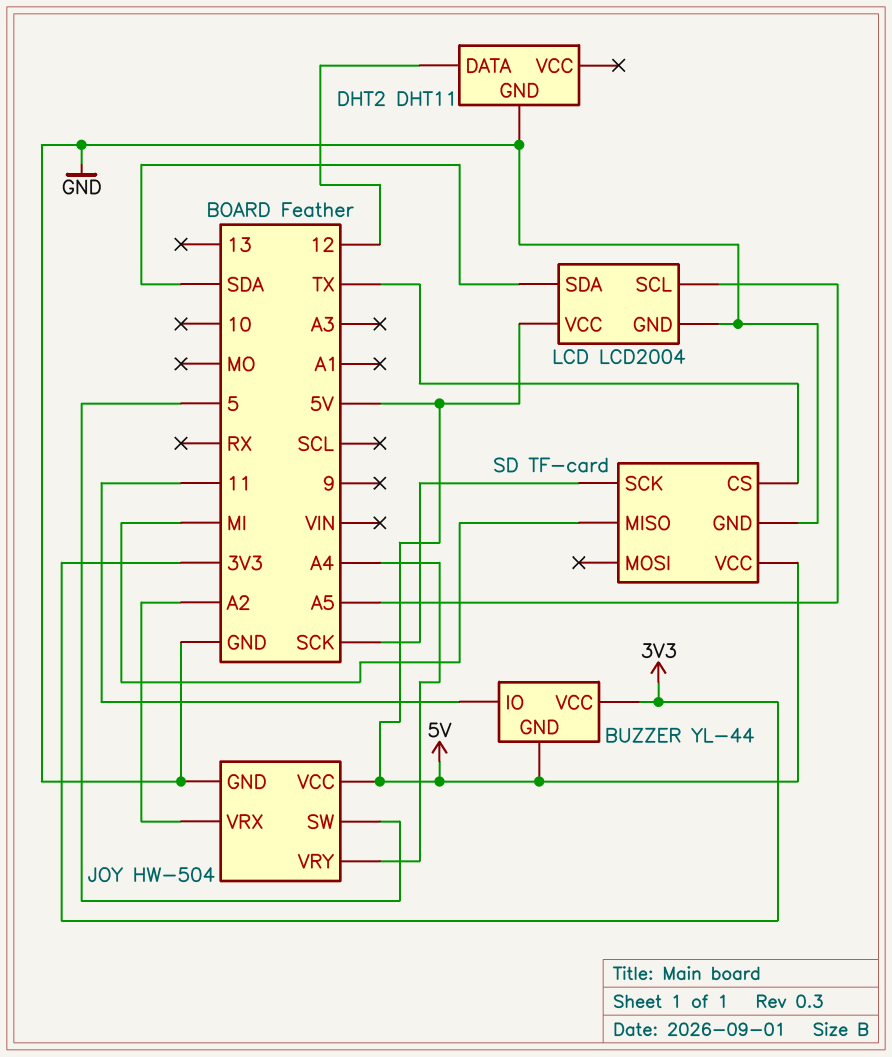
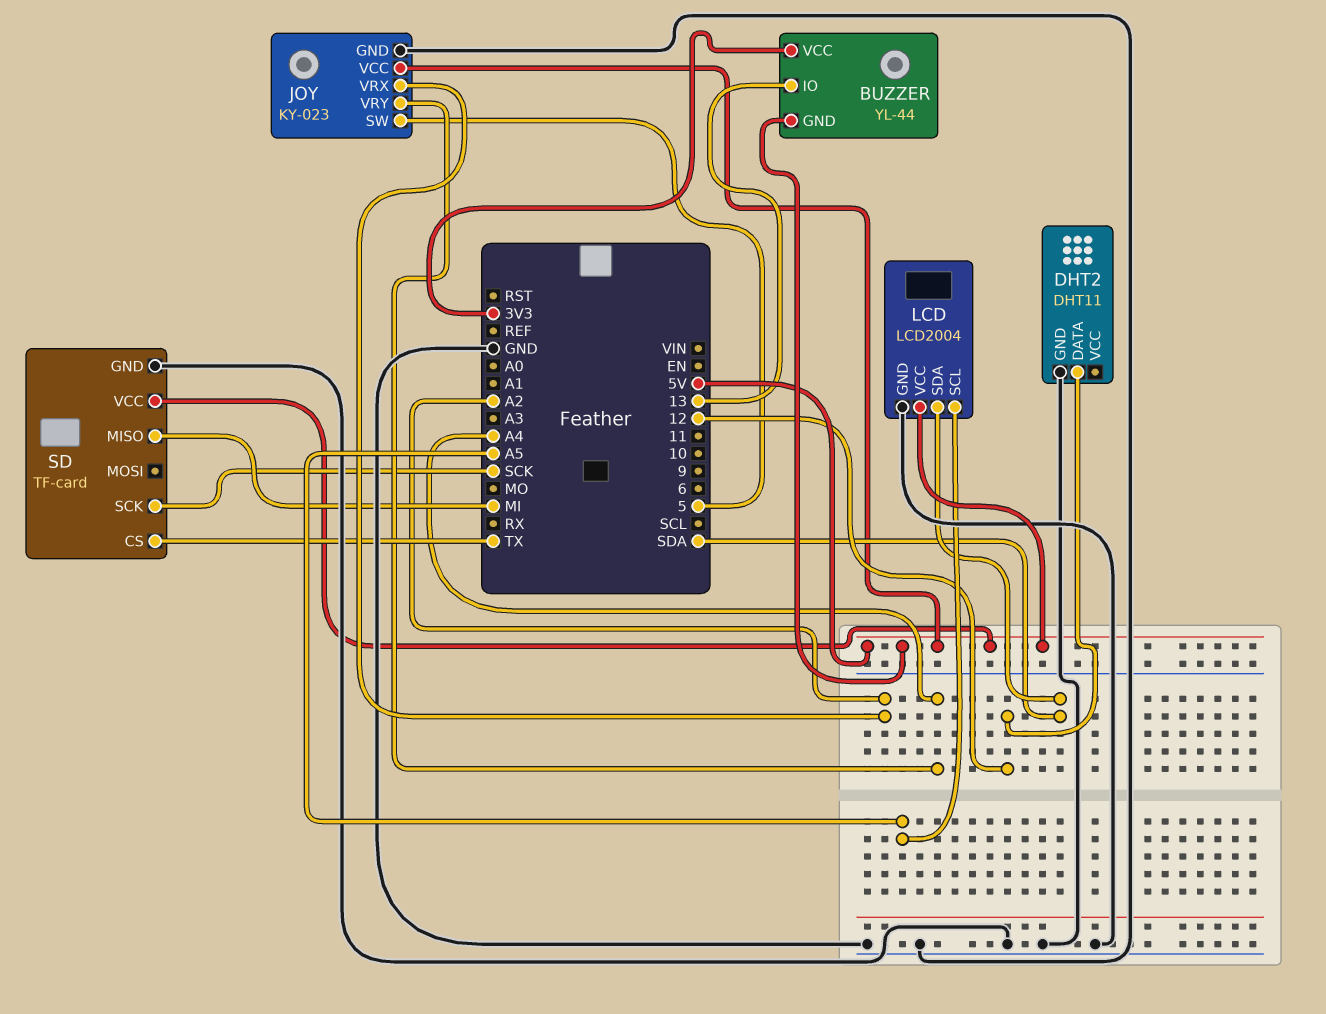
BUZZER pin IO: 11 -> 13
JOY: HW-504 -> KY-023

